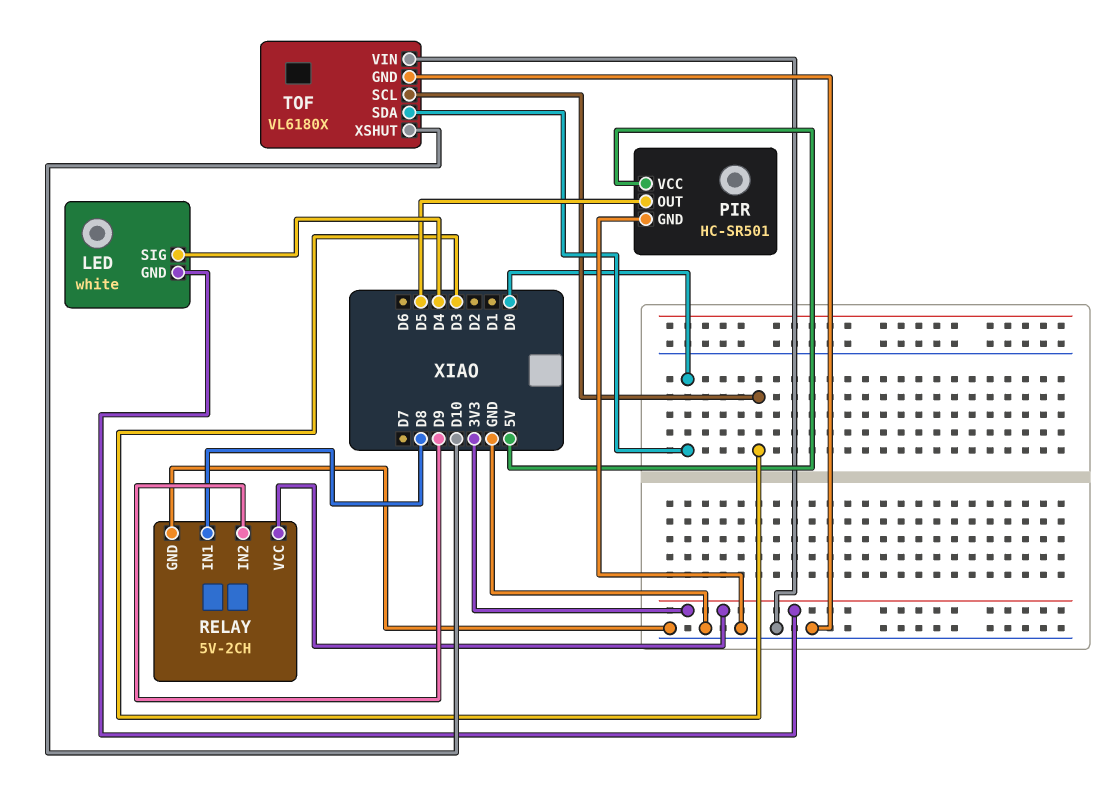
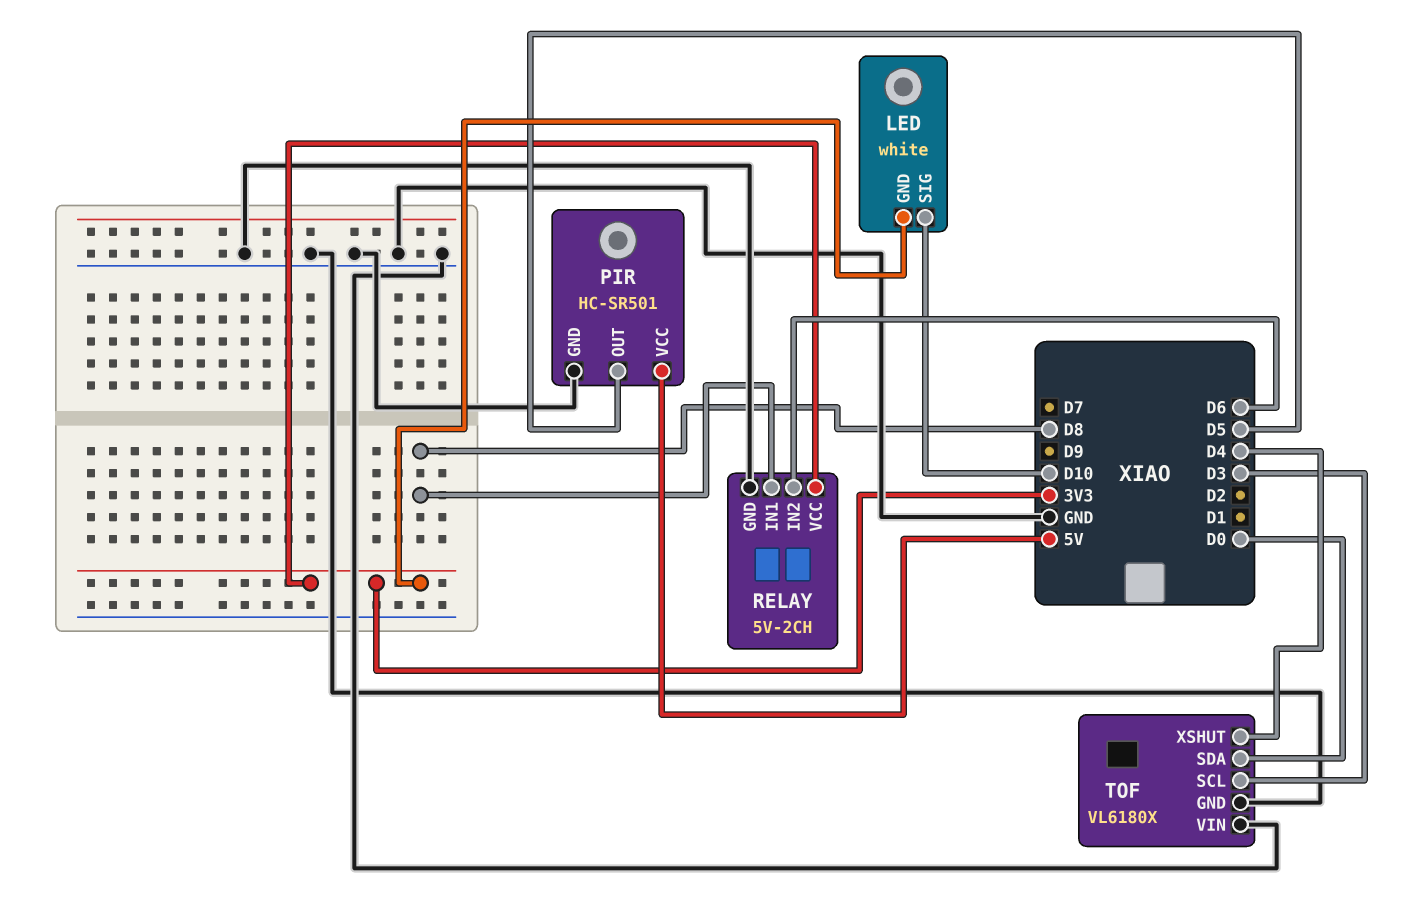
LED pin SIG: D4 -> D10
RELAY pin IN2: D9 -> D6
TOF pin XSHUT: D10 -> D4

